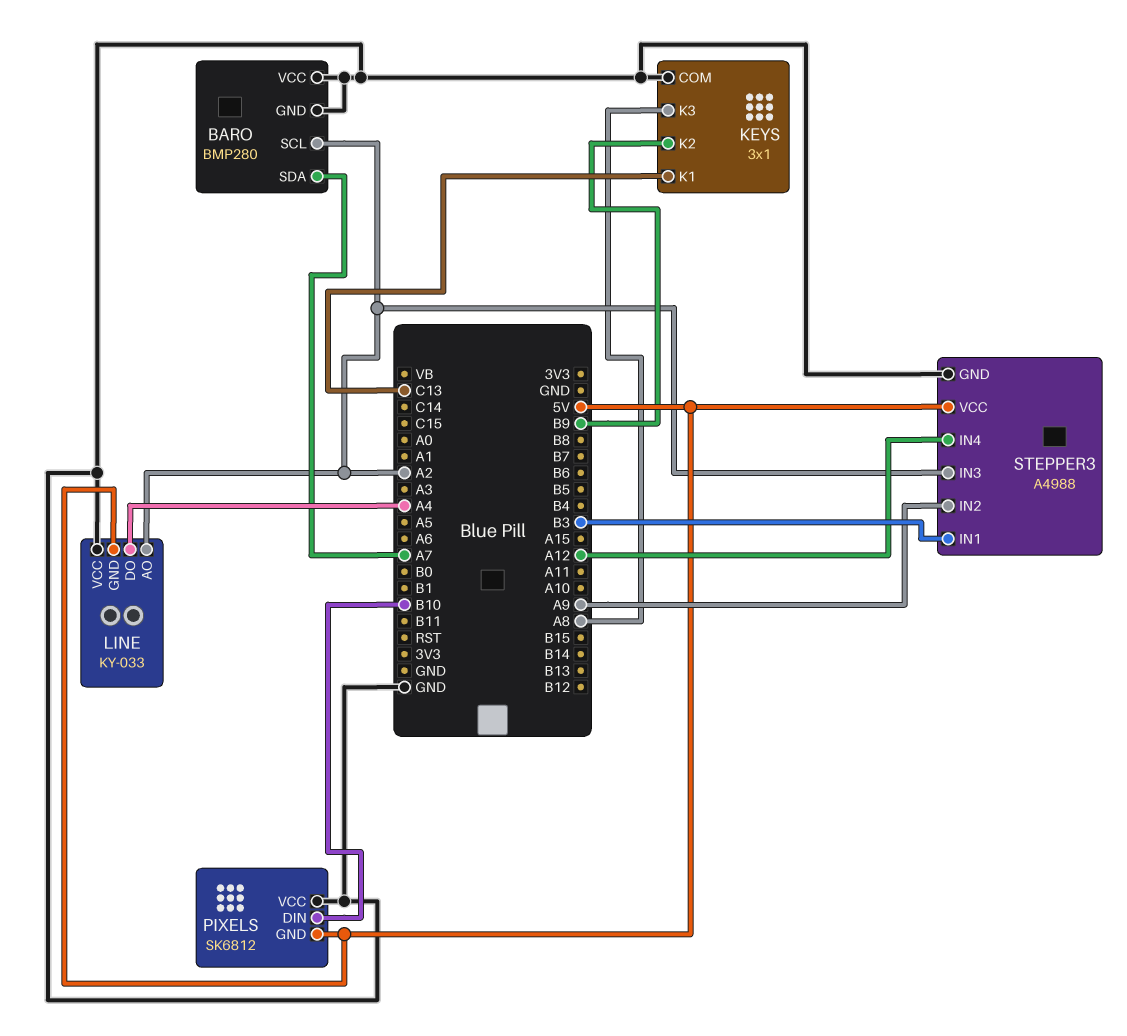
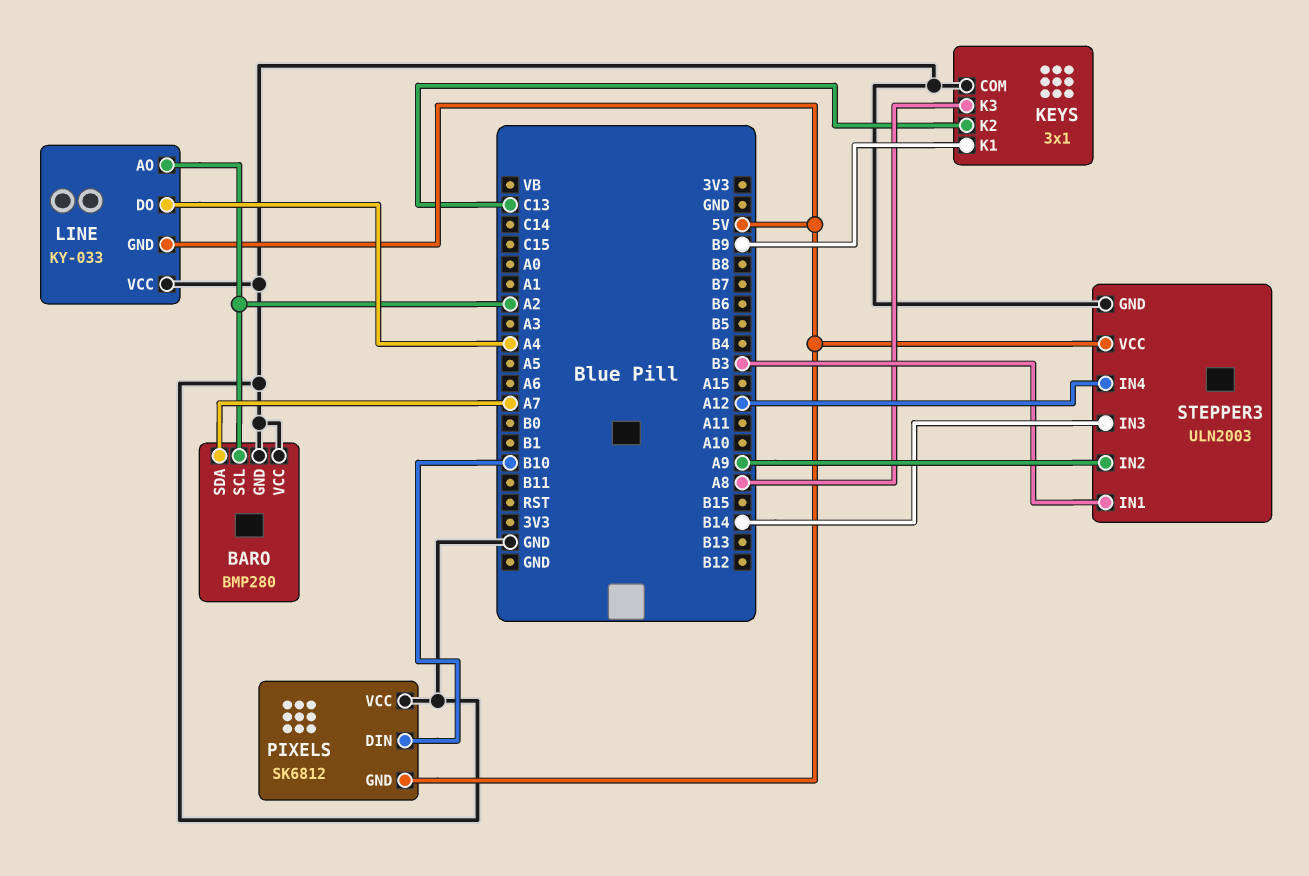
KEYS pin K1: C13 -> B9
KEYS pin K2: B9 -> C13
STEPPER3: A4988 -> ULN2003
STEPPER3 pin IN3: A2 -> B14

